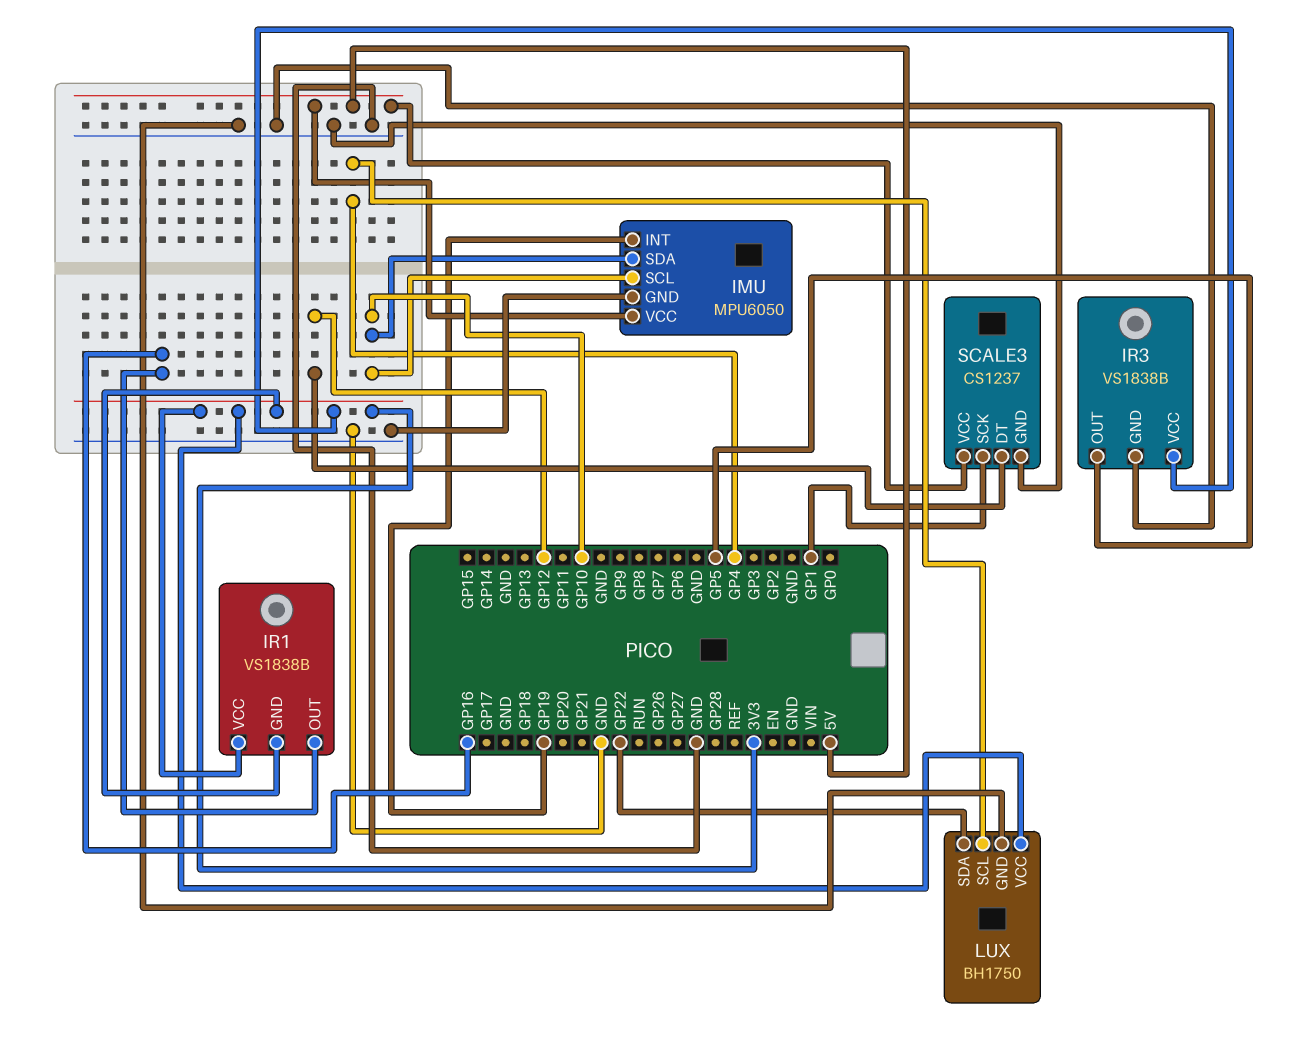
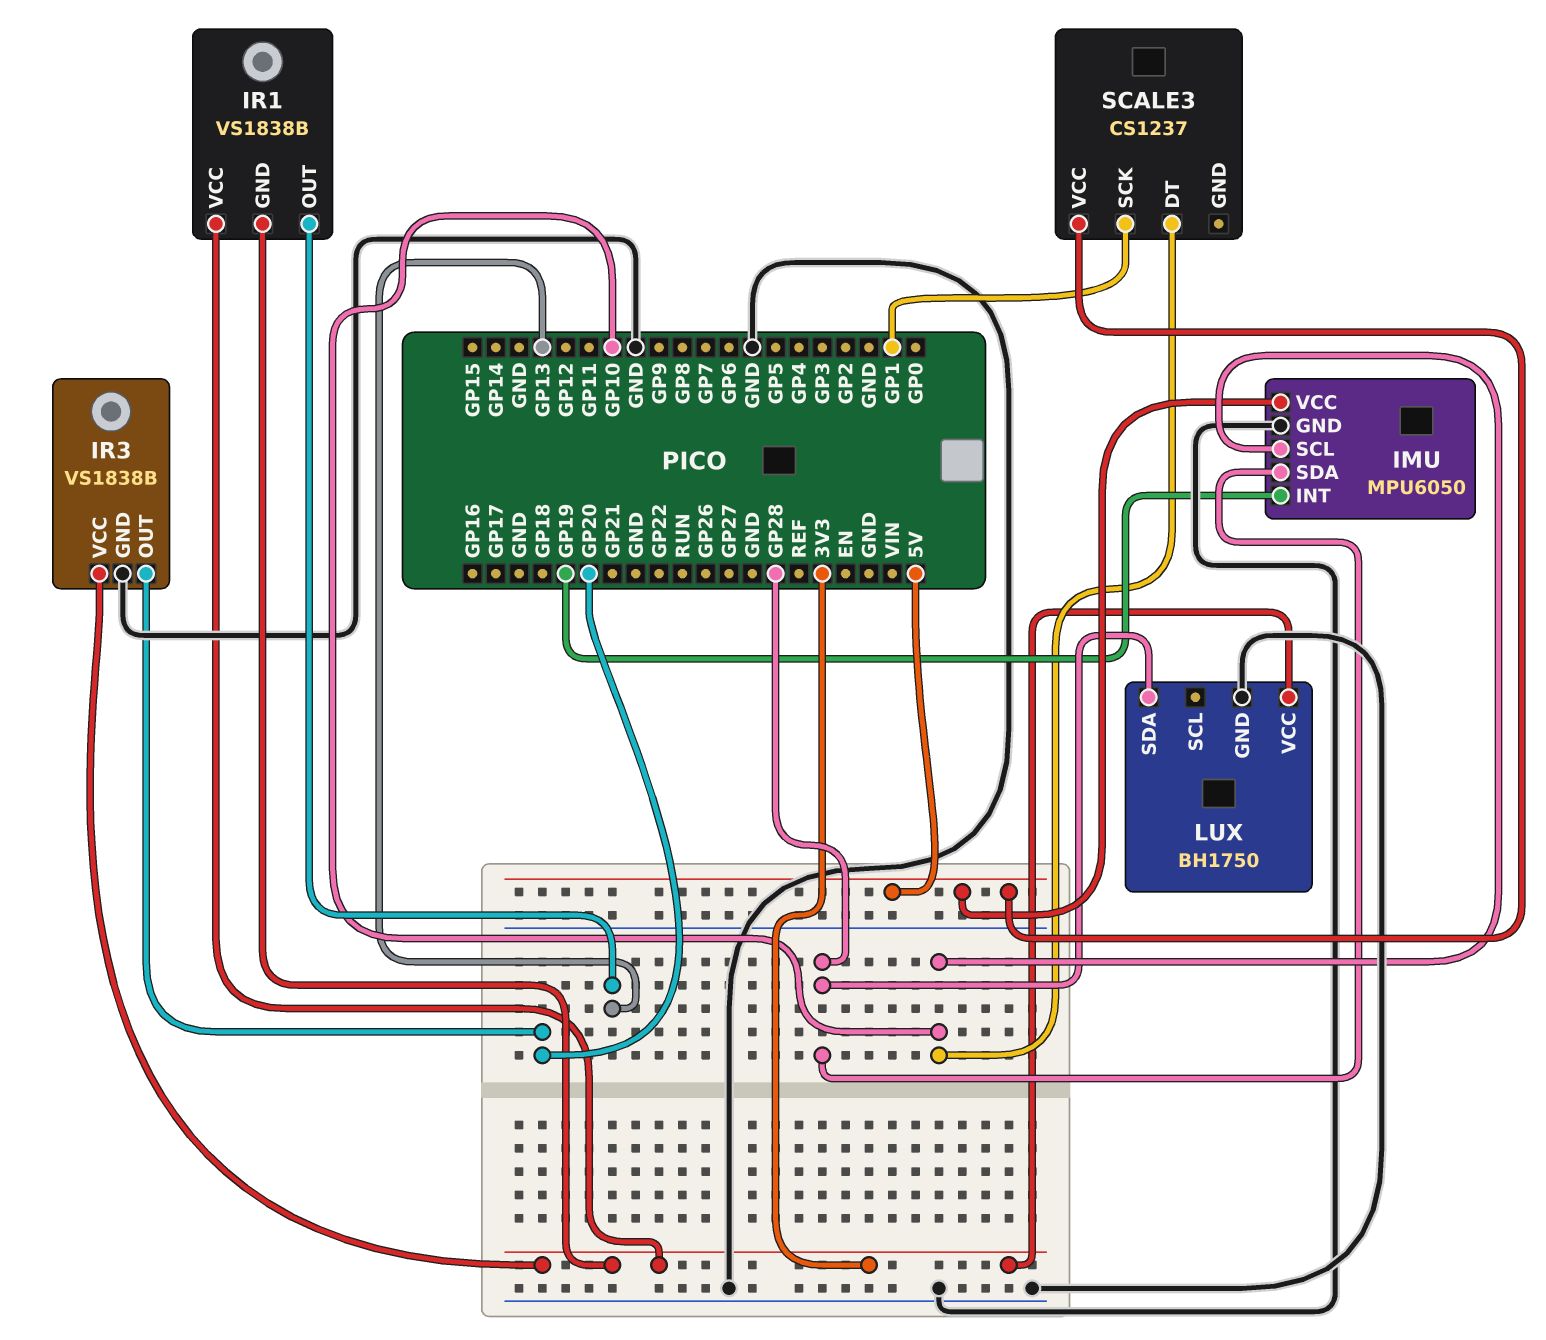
IMU pin SDA: GP10 -> GP28
IR1 pin OUT: GP16 -> GP13
IR3 pin OUT: GP5 -> GP20
LUX pin SCL: GP4 -> none
LUX pin SDA: GP22 -> GP28
SCALE3 pin DT: GP12 -> GP10
SCALE3 pin GND: GND -> none

